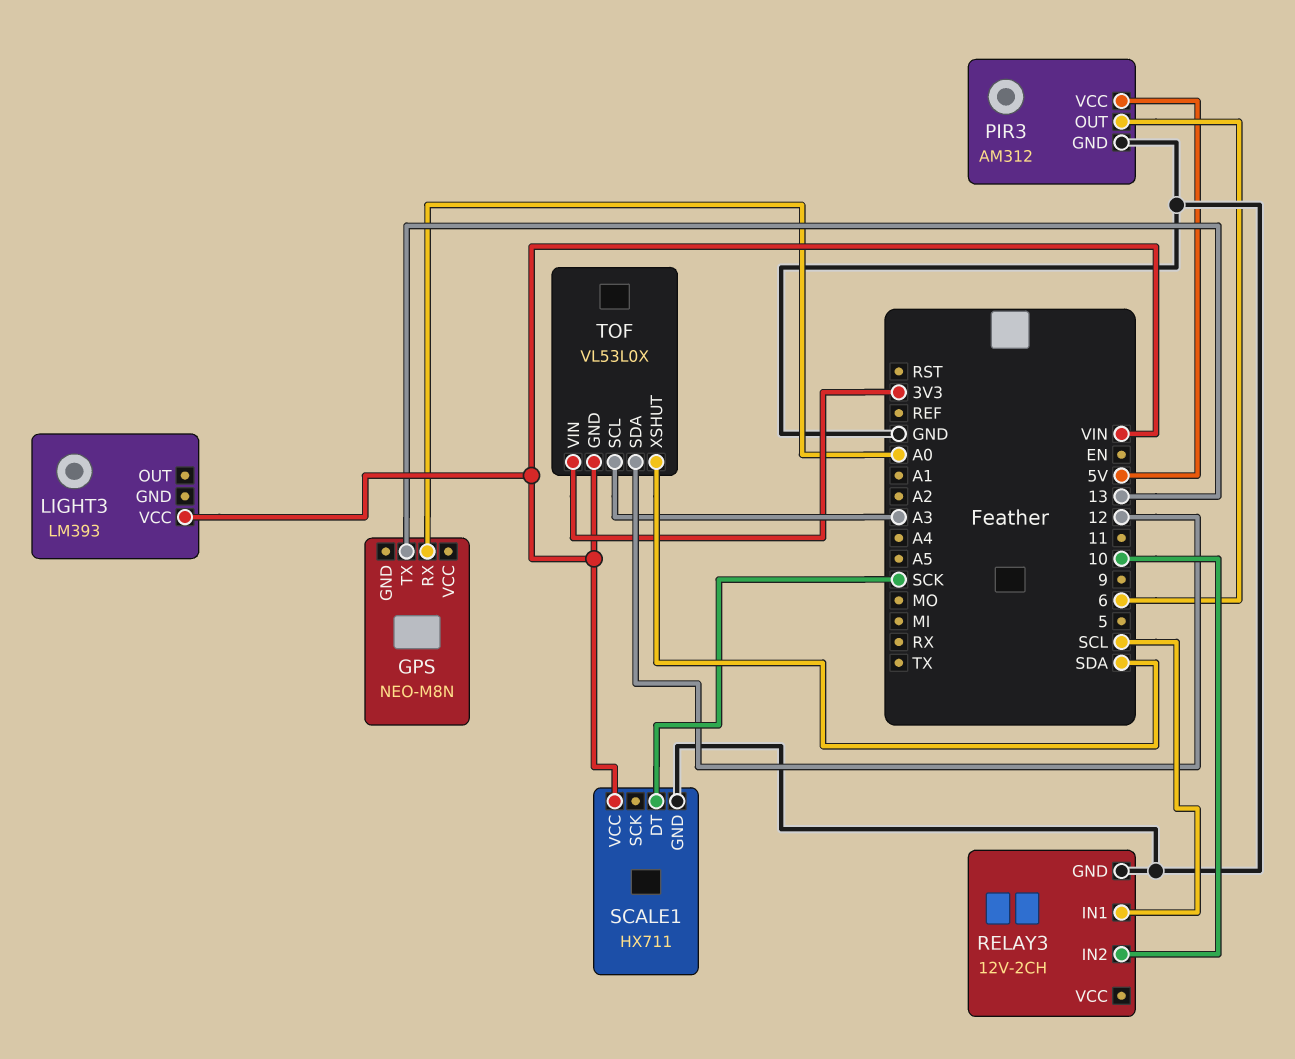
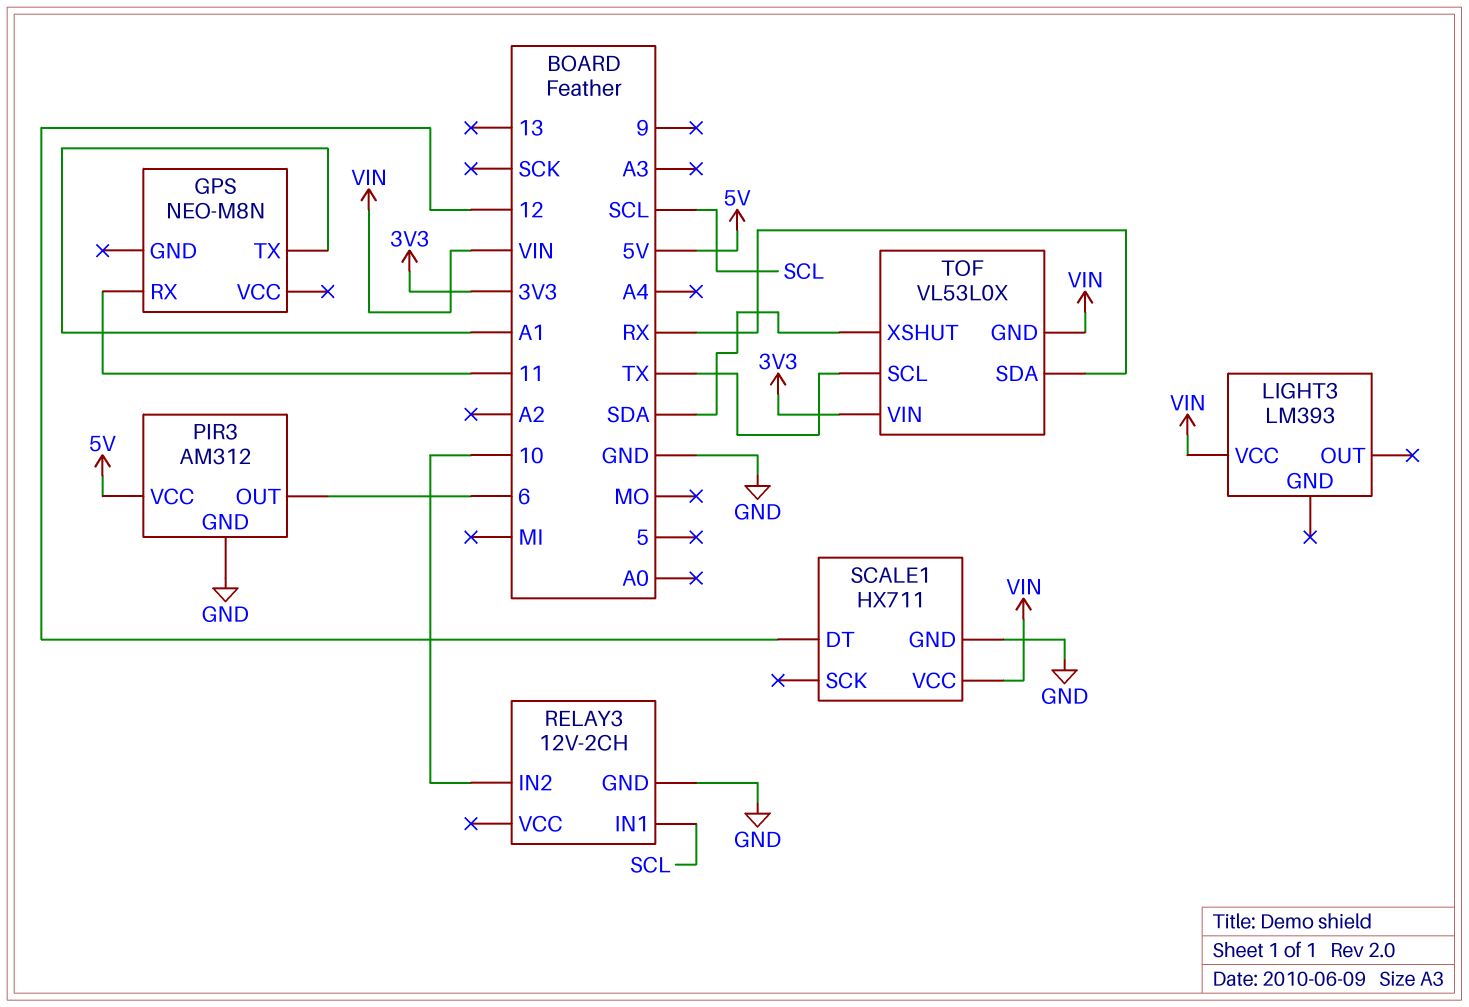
GPS pin RX: A0 -> 11
GPS pin TX: 13 -> A1
SCALE1 pin DT: SCK -> 12
TOF pin SCL: A3 -> TX
TOF pin SDA: 12 -> RX

